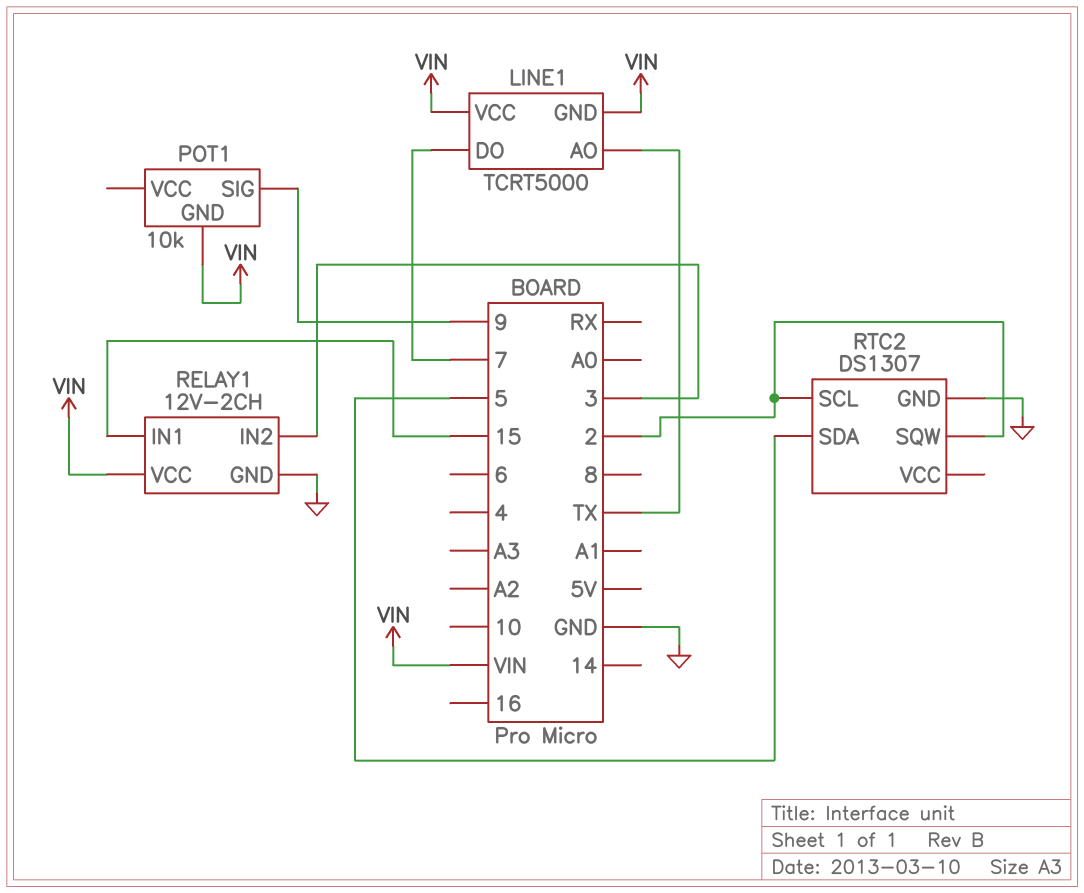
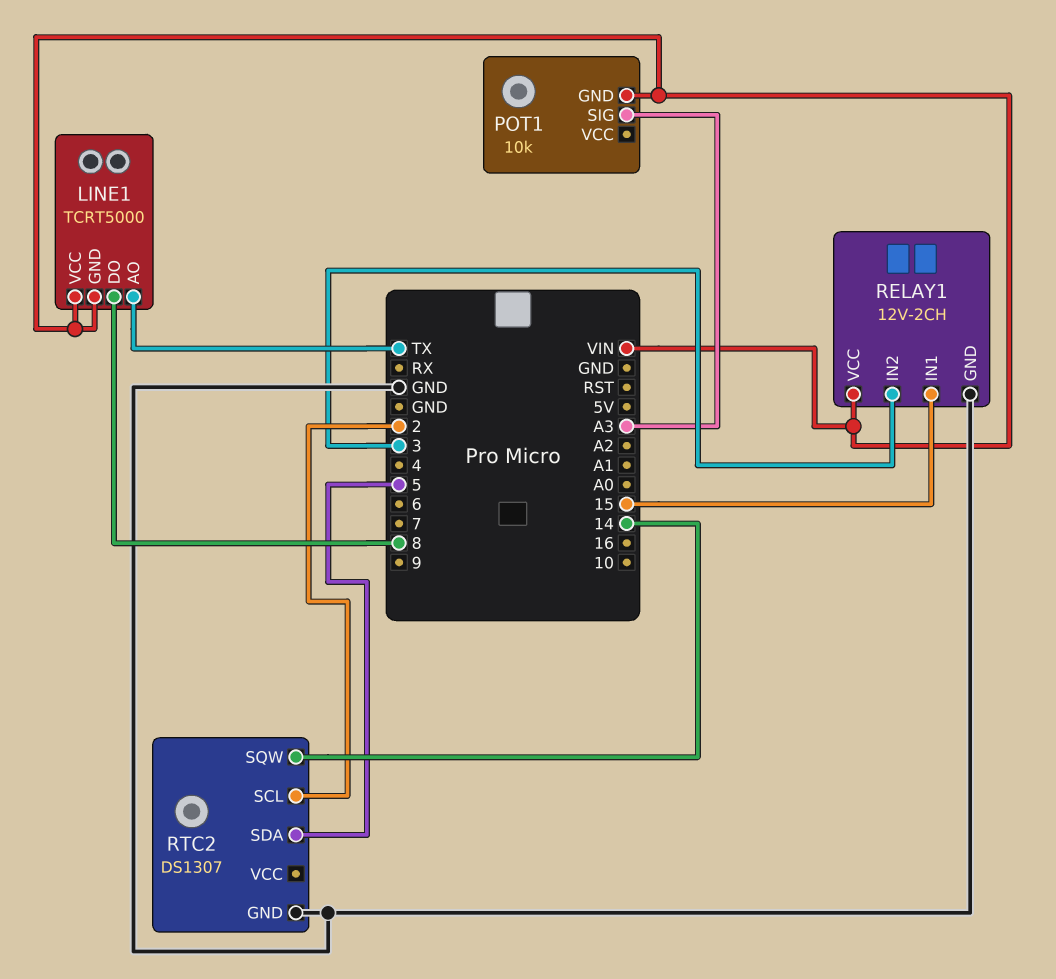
LINE1 pin DO: 7 -> 8
POT1 pin SIG: 9 -> A3
RTC2 pin SQW: 2 -> 14

